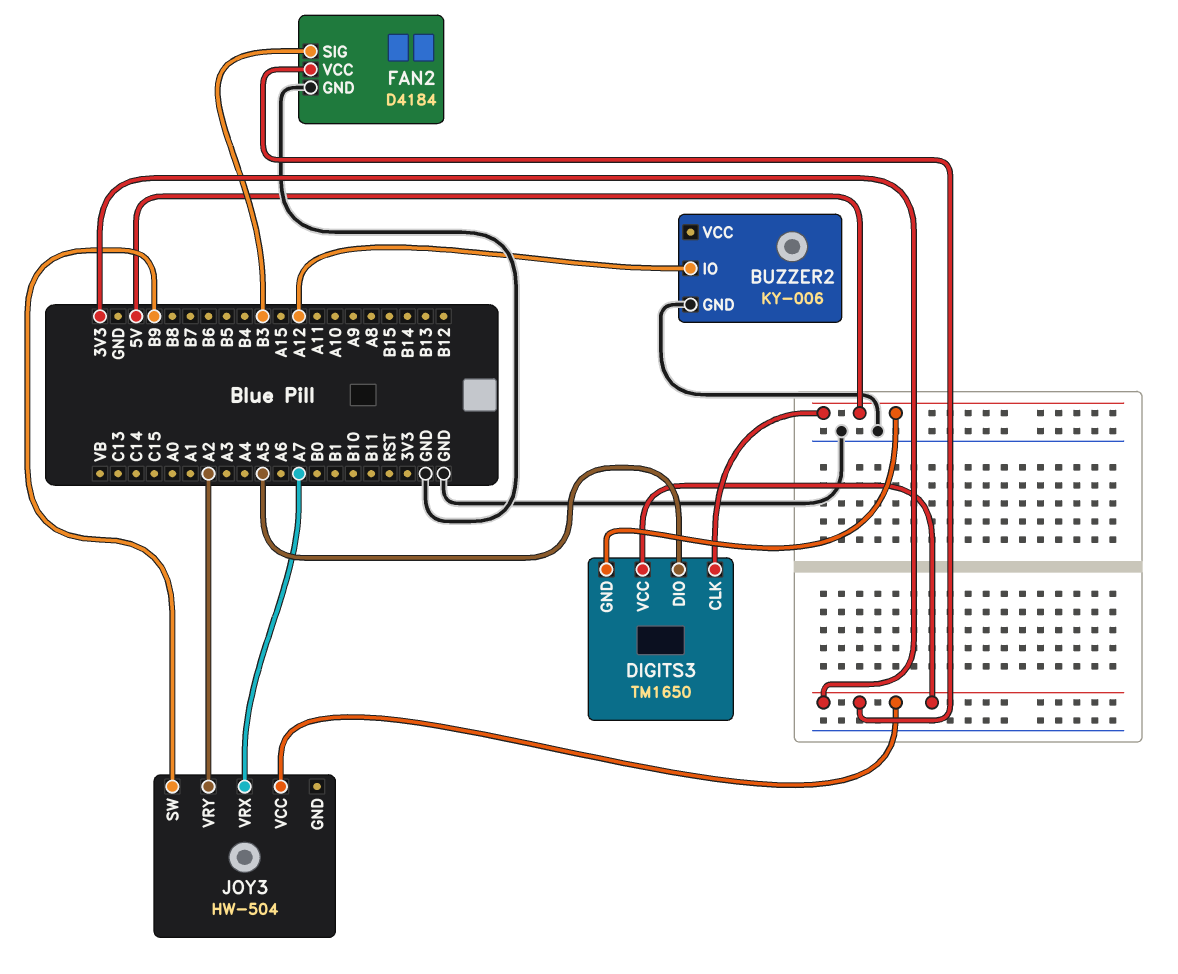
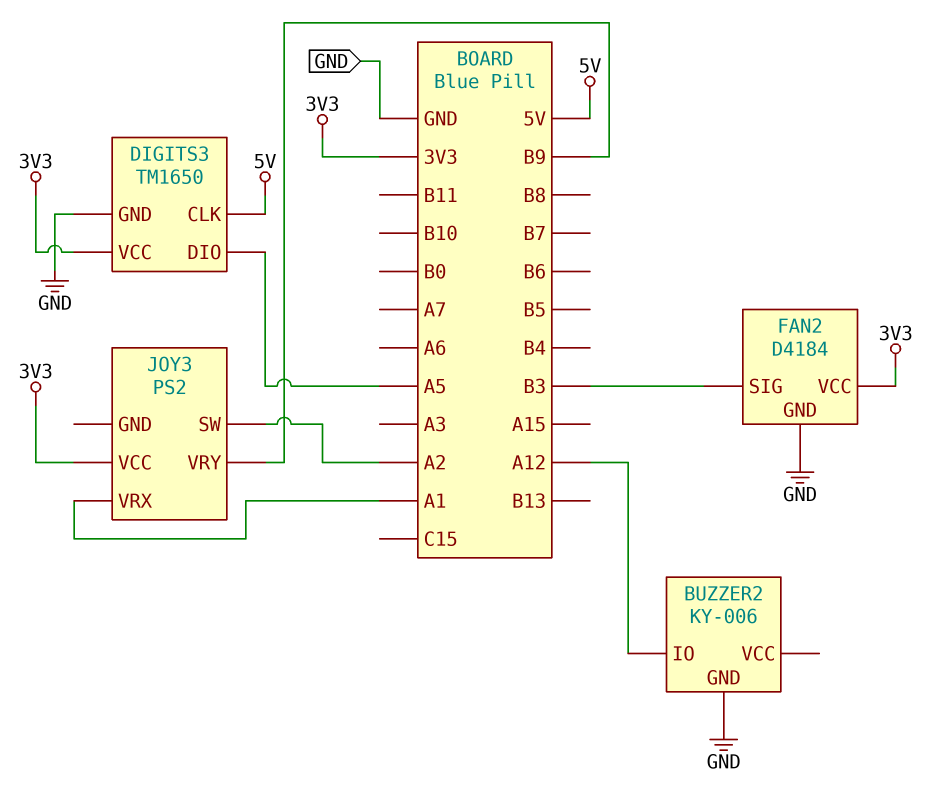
DIGITS3 pin GND: 5V -> GND
JOY3: HW-504 -> PS2
JOY3 pin SW: B9 -> A2
JOY3 pin VRX: A7 -> A1
JOY3 pin VRY: A2 -> B9

